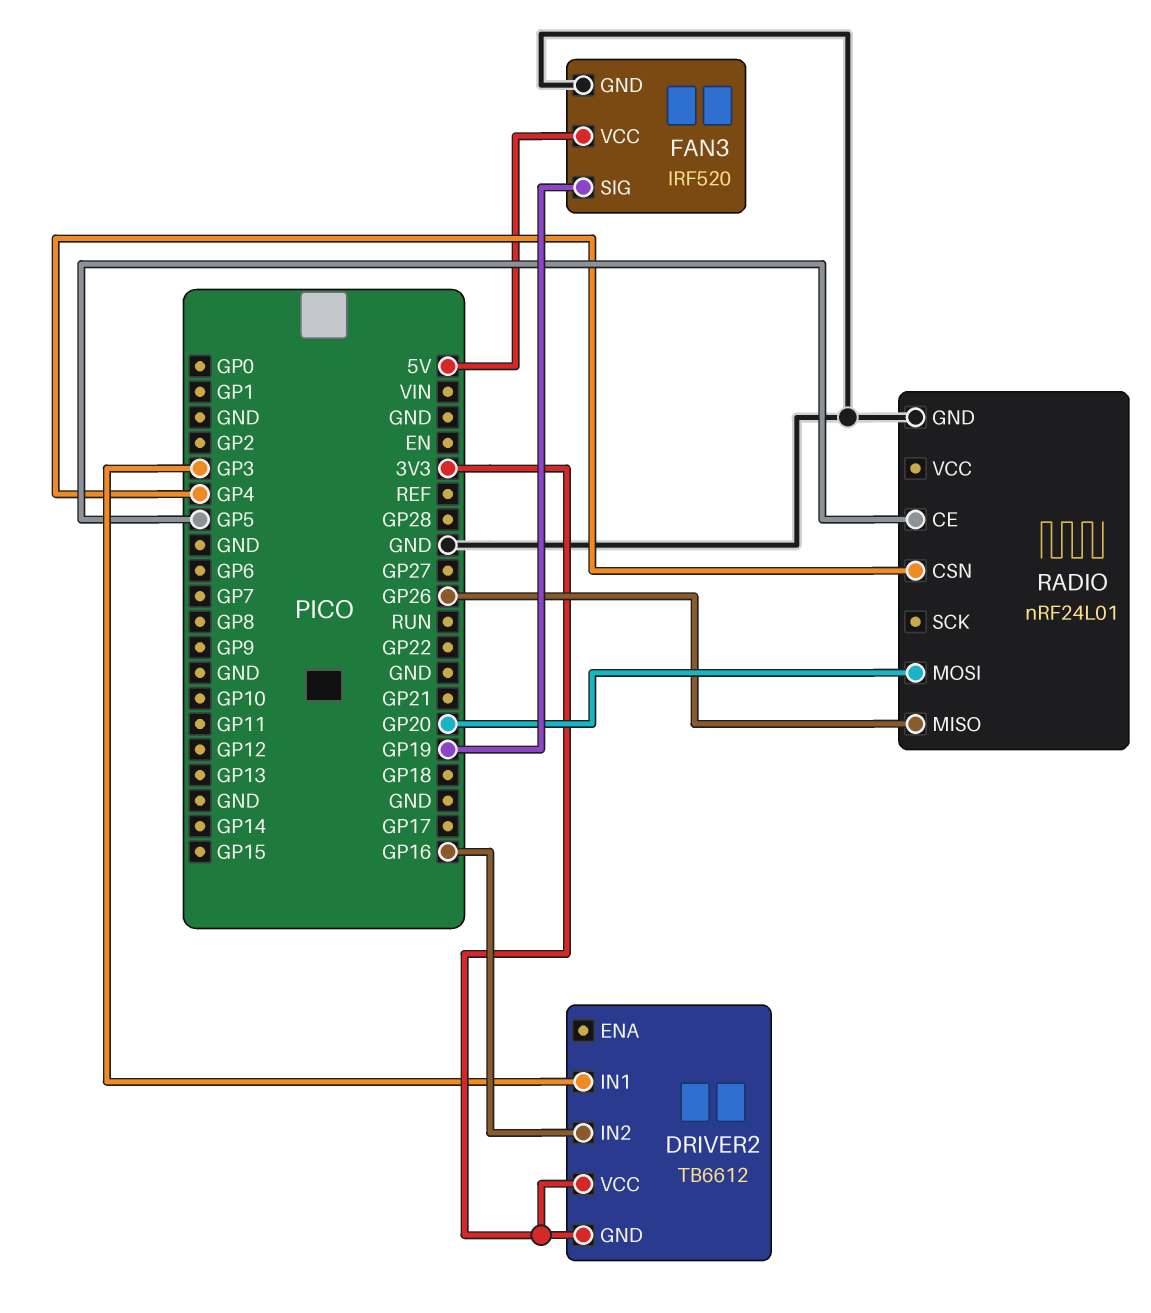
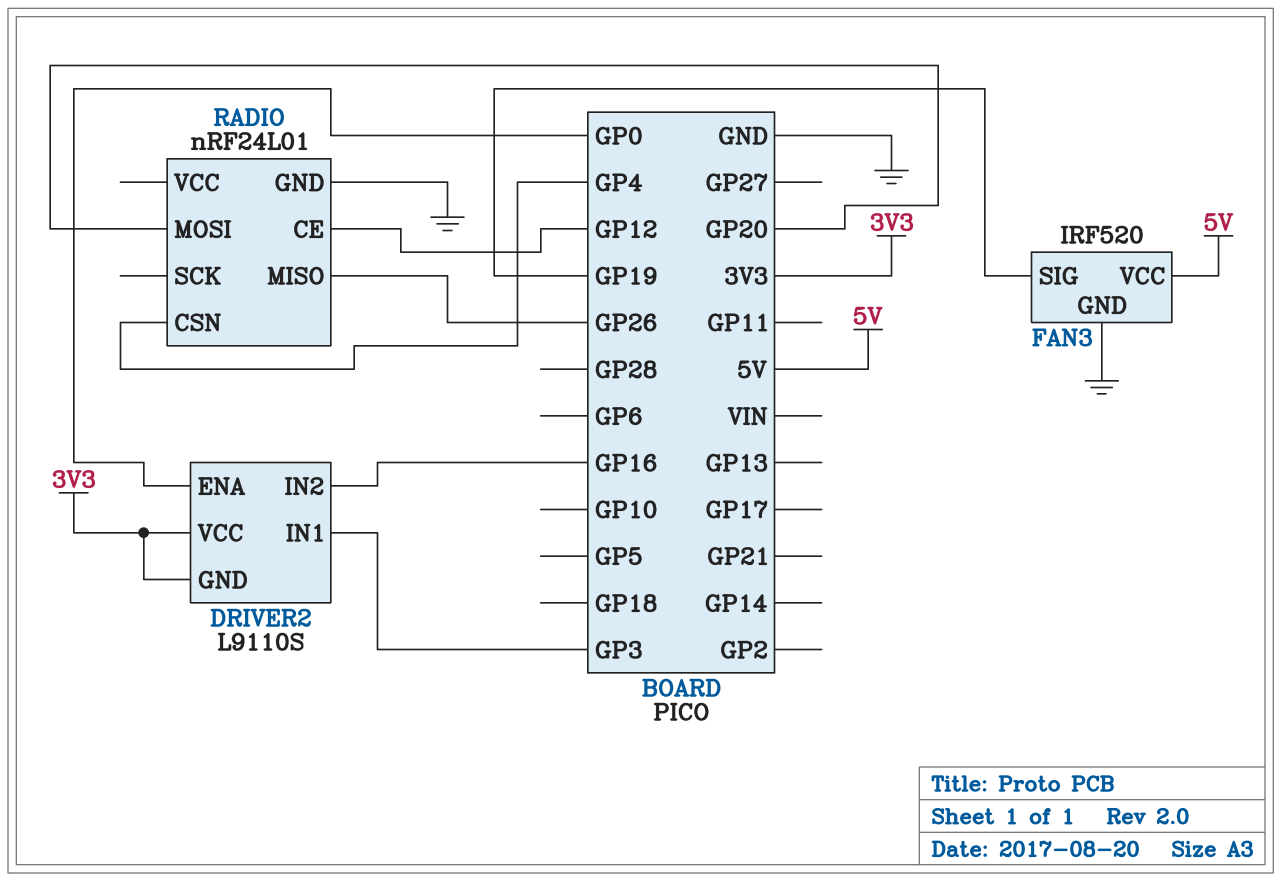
DRIVER2: TB6612 -> L9110S
DRIVER2 pin ENA: none -> GP0
RADIO pin CE: GP5 -> GP12

